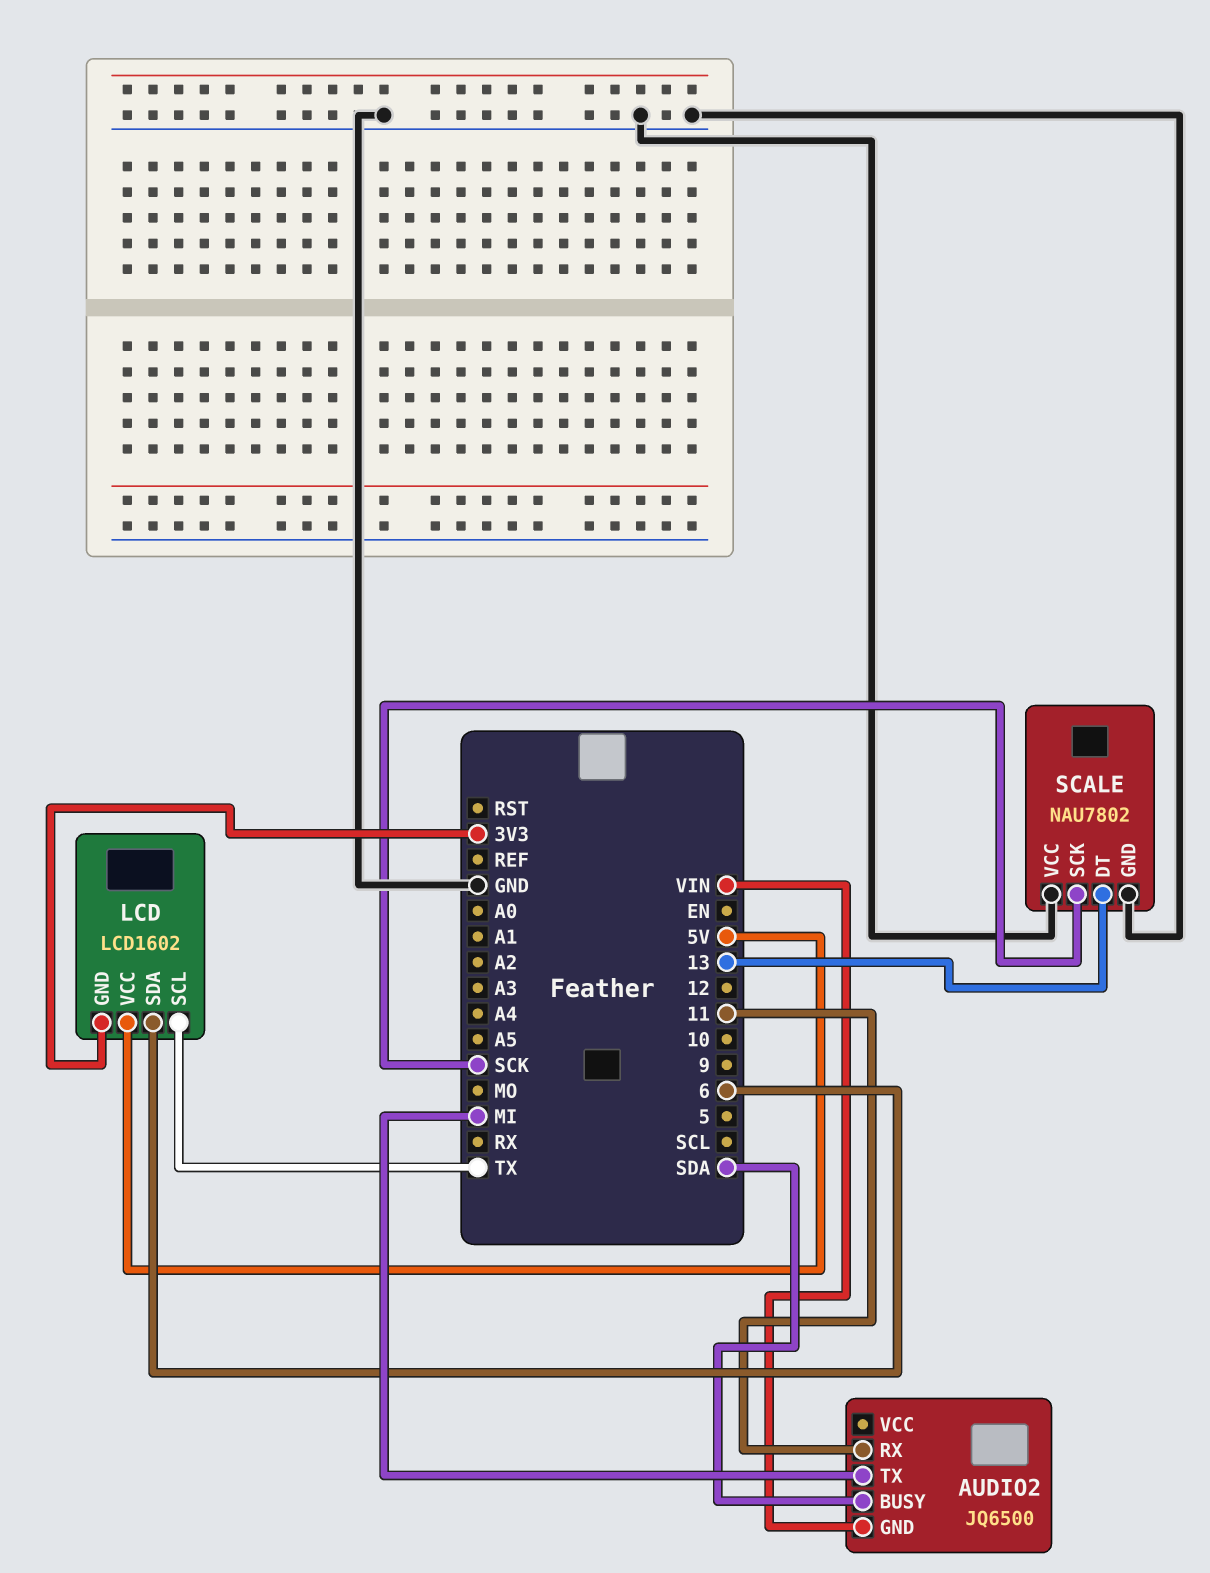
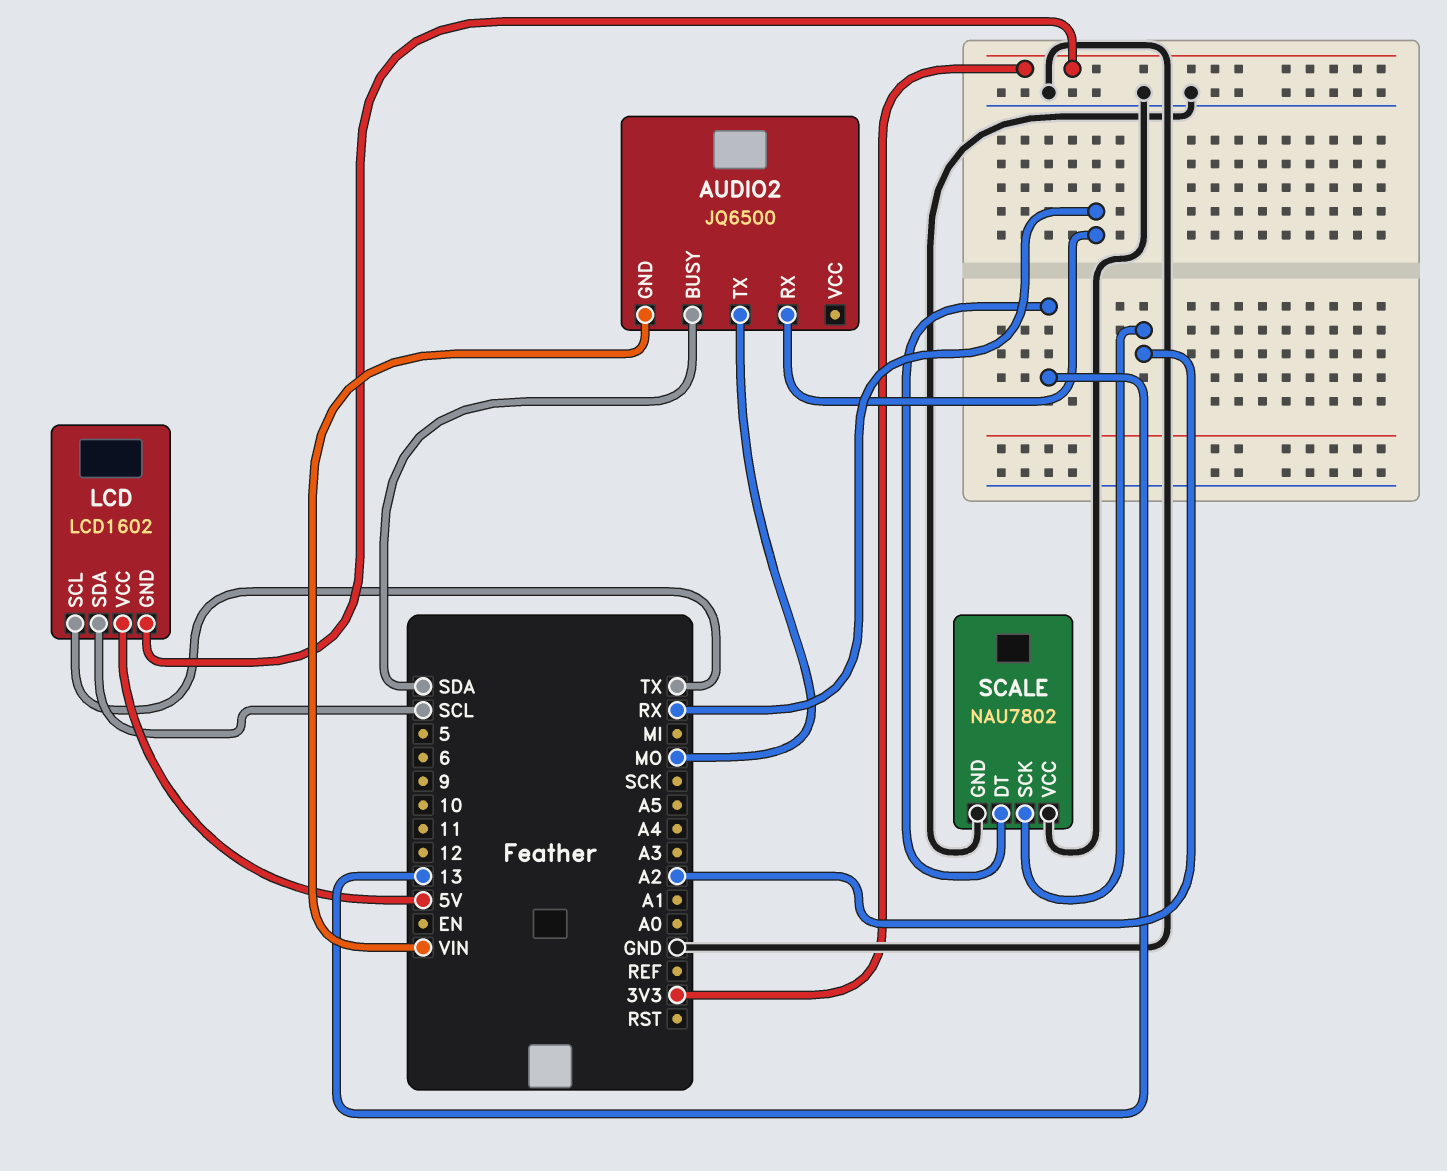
AUDIO2 pin RX: 11 -> RX
AUDIO2 pin TX: MI -> MO
LCD pin SDA: 6 -> SCL
SCALE pin SCK: SCK -> A2

